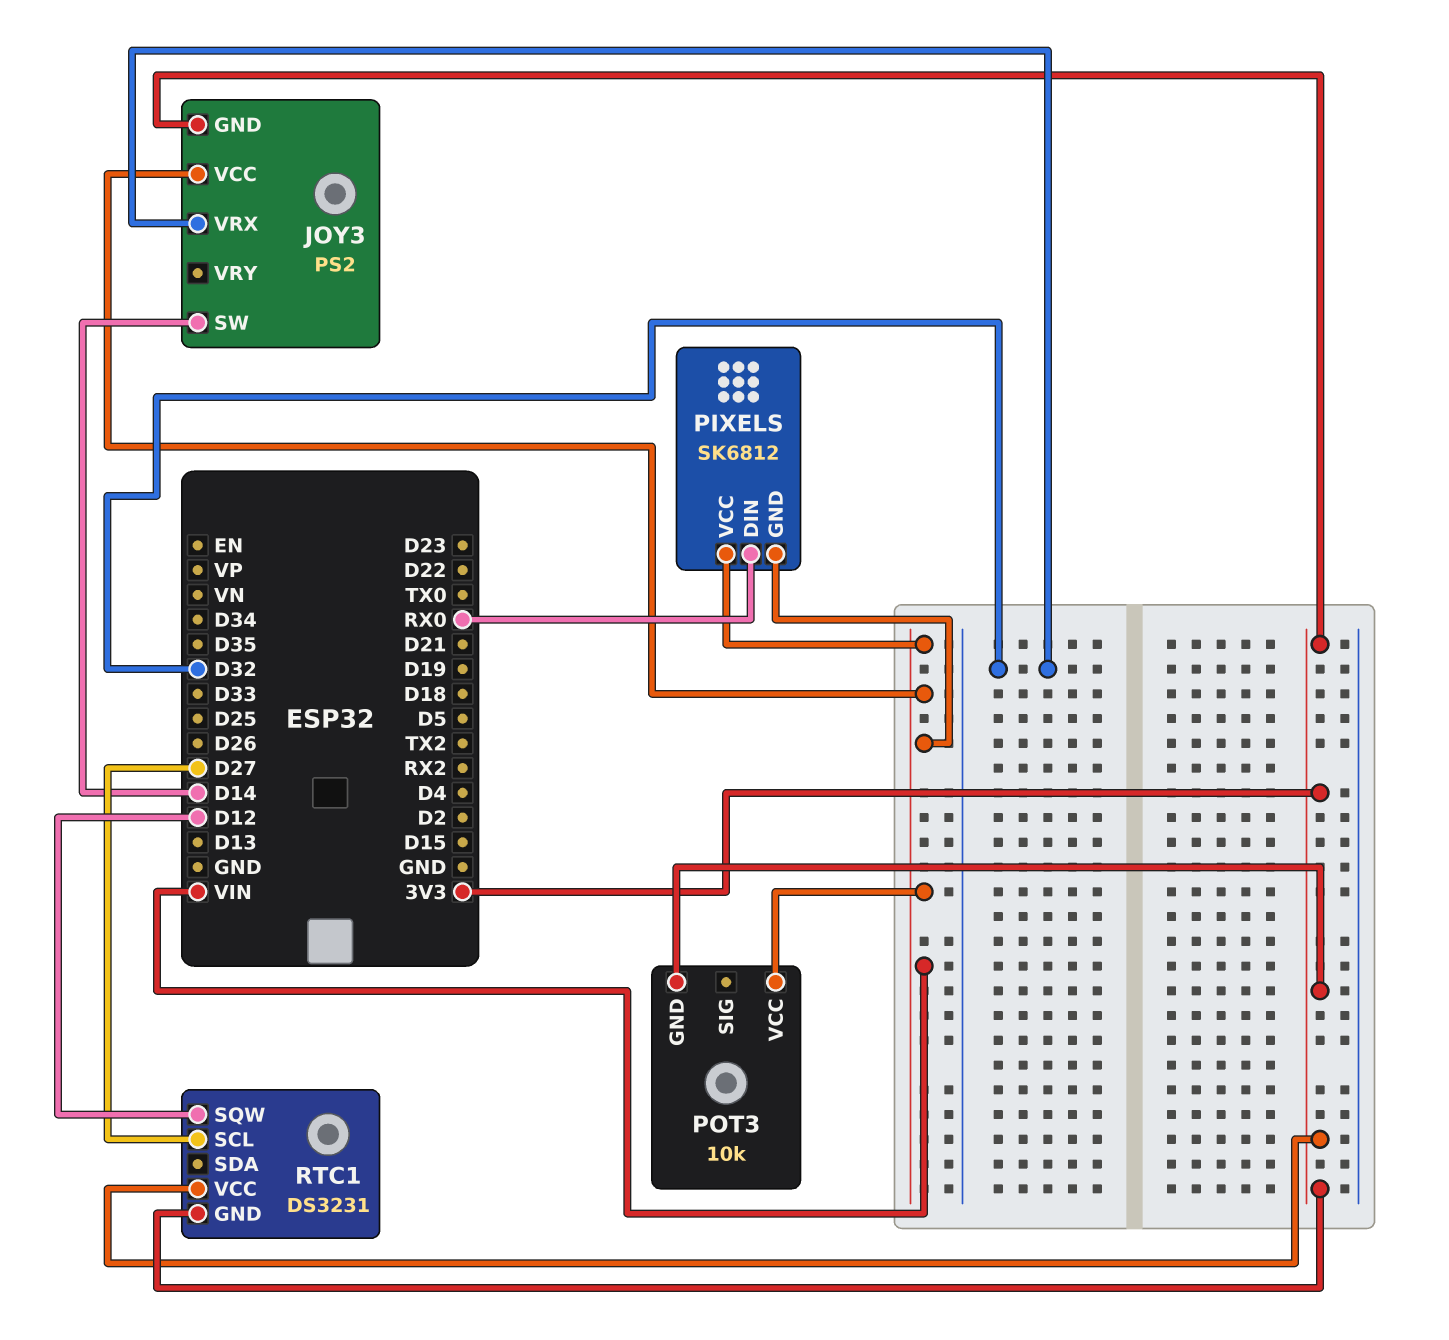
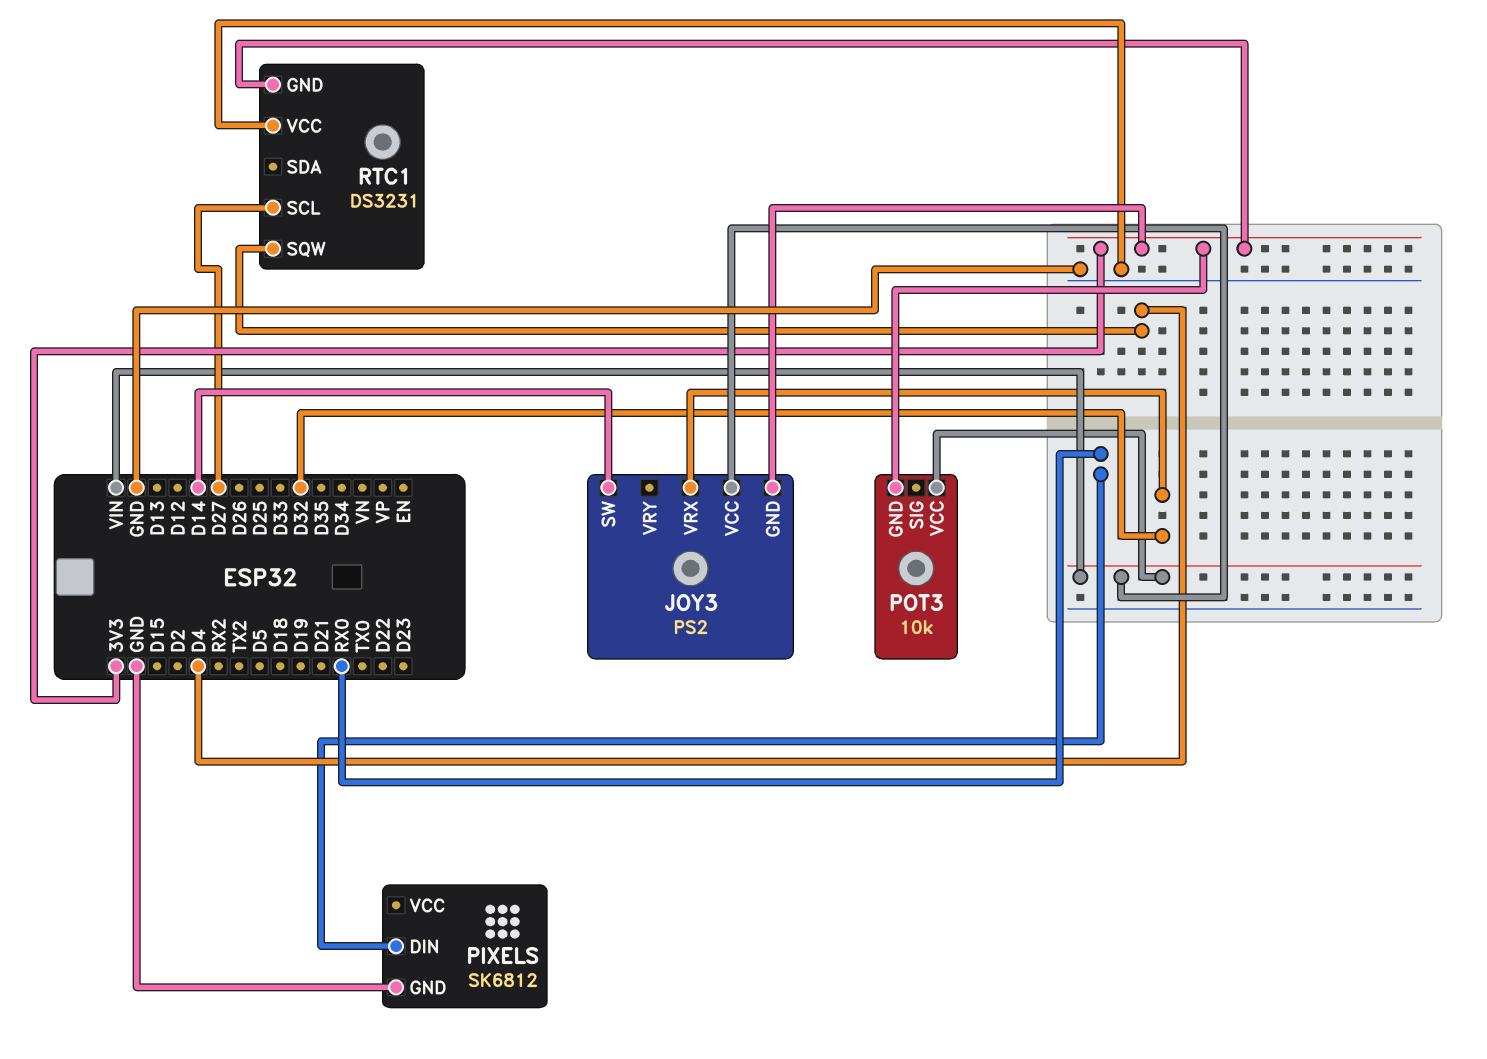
PIXELS pin GND: VIN -> GND
PIXELS pin VCC: VIN -> none
RTC1 pin SQW: D12 -> D4
RTC1 pin VCC: 3V3 -> GND

